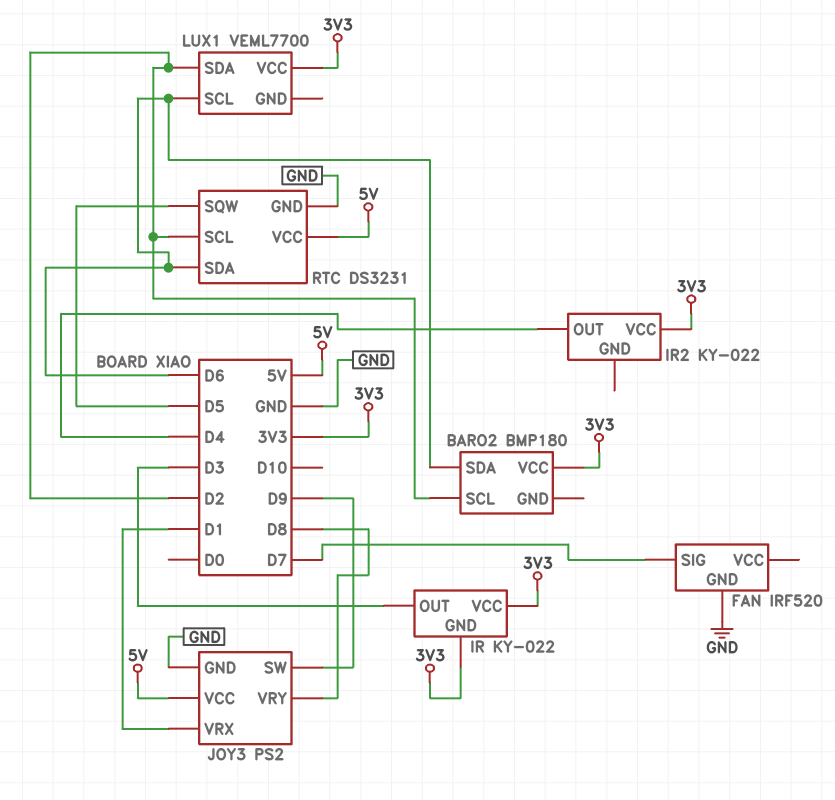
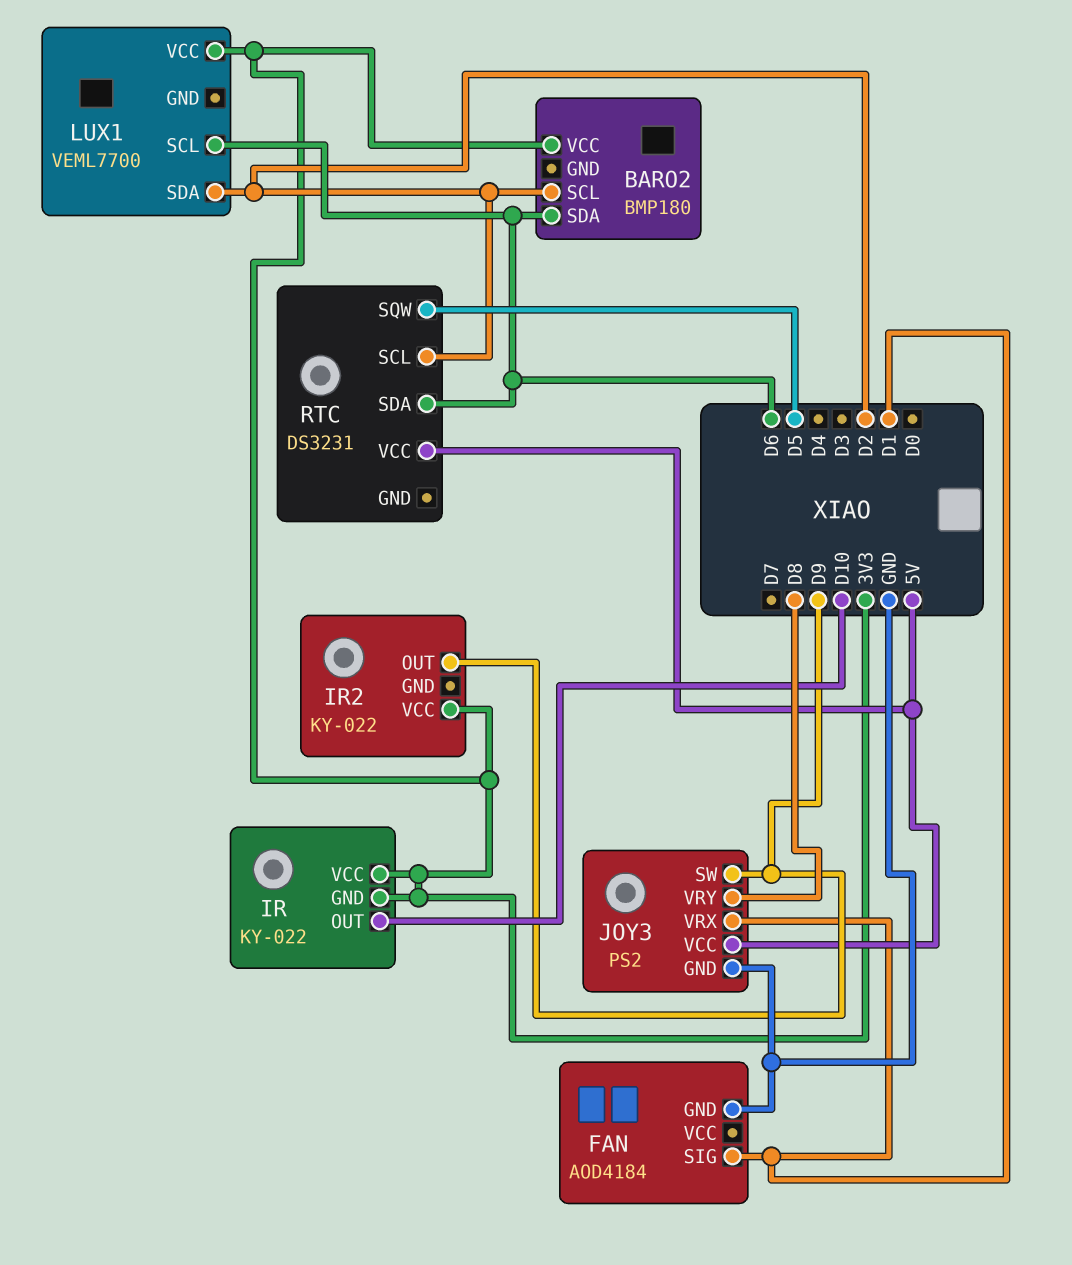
FAN: IRF520 -> AOD4184
FAN pin SIG: D7 -> D1
IR pin OUT: D3 -> D10
IR2 pin OUT: D4 -> D9
RTC pin GND: GND -> none

